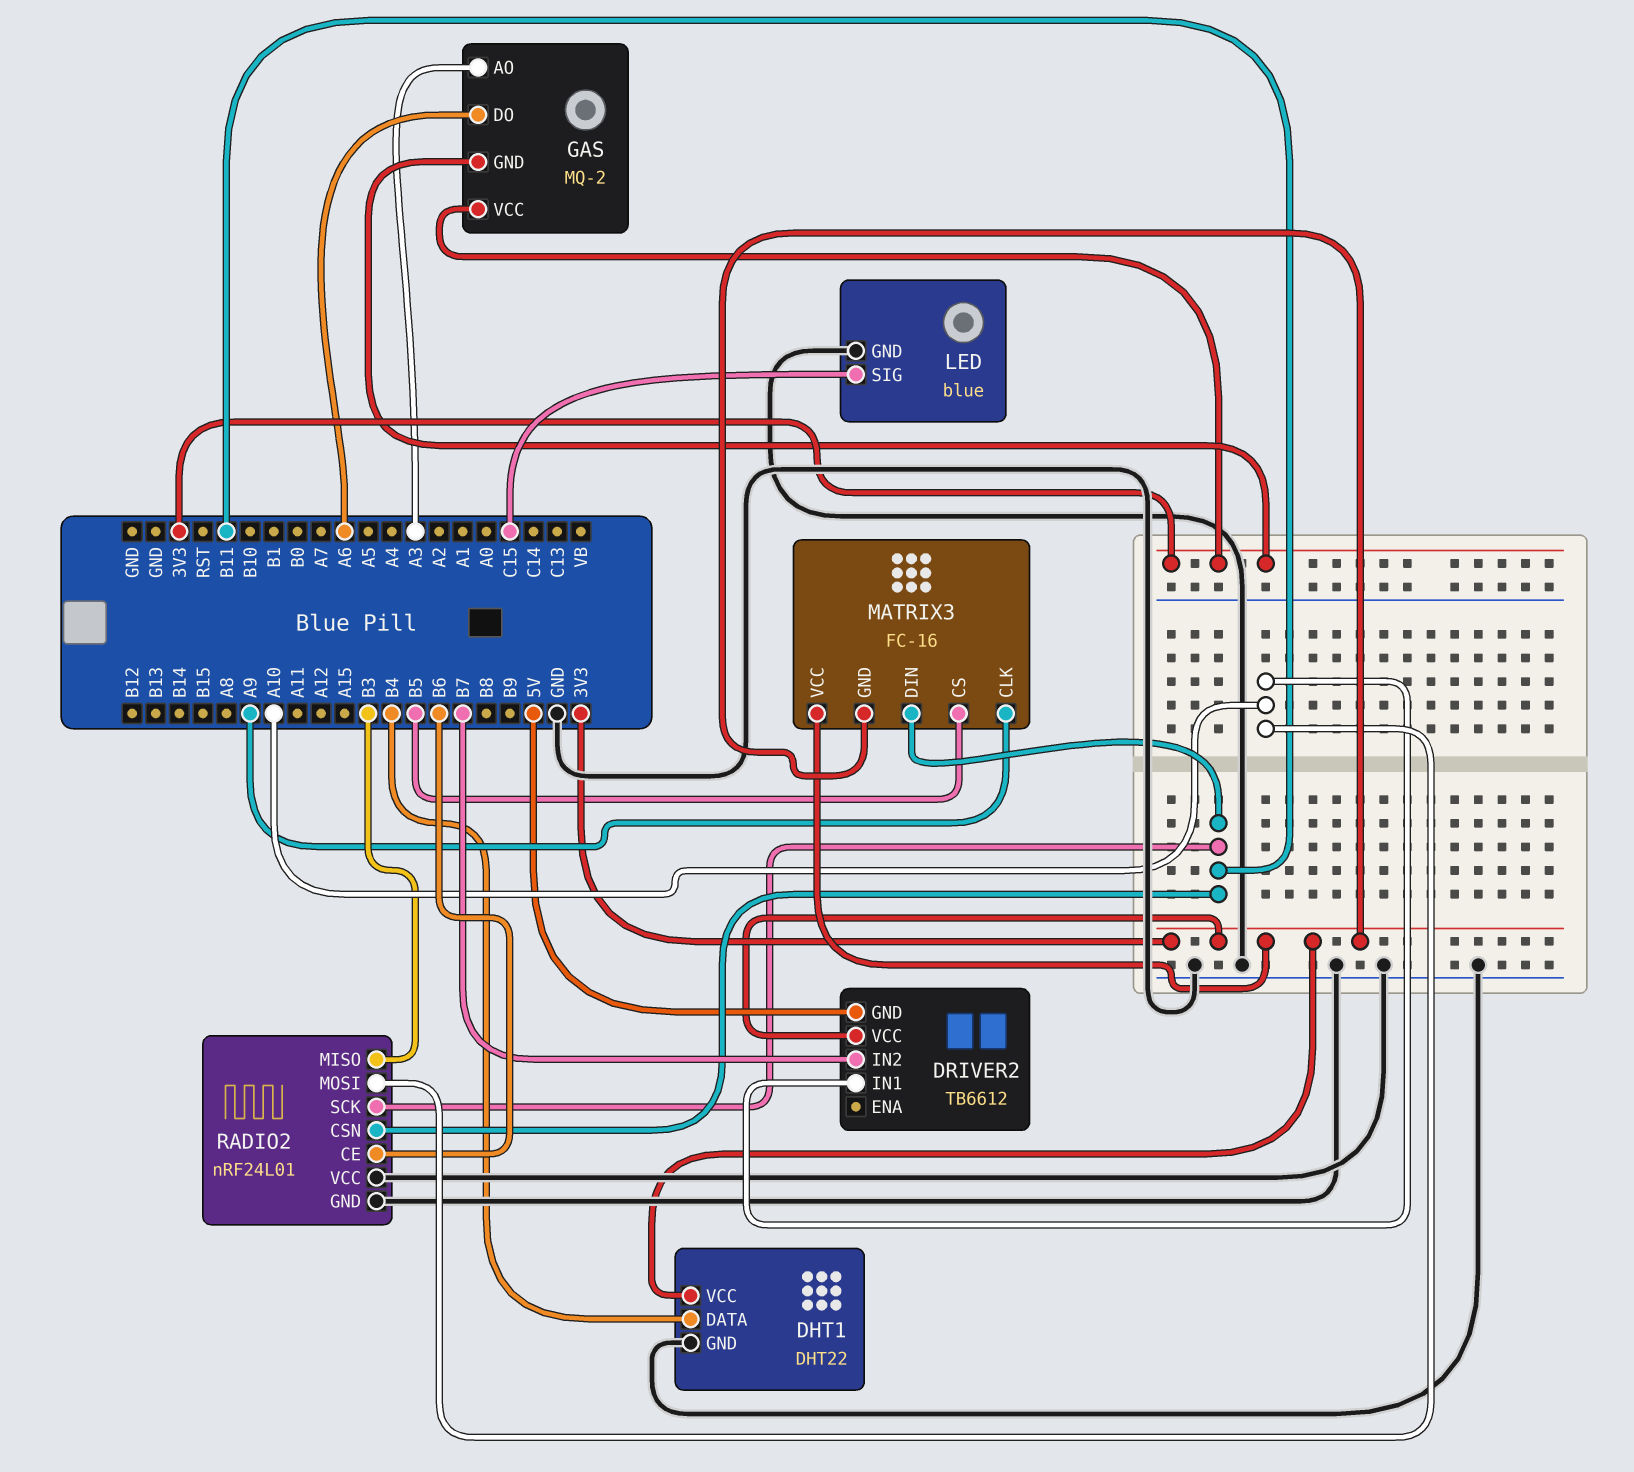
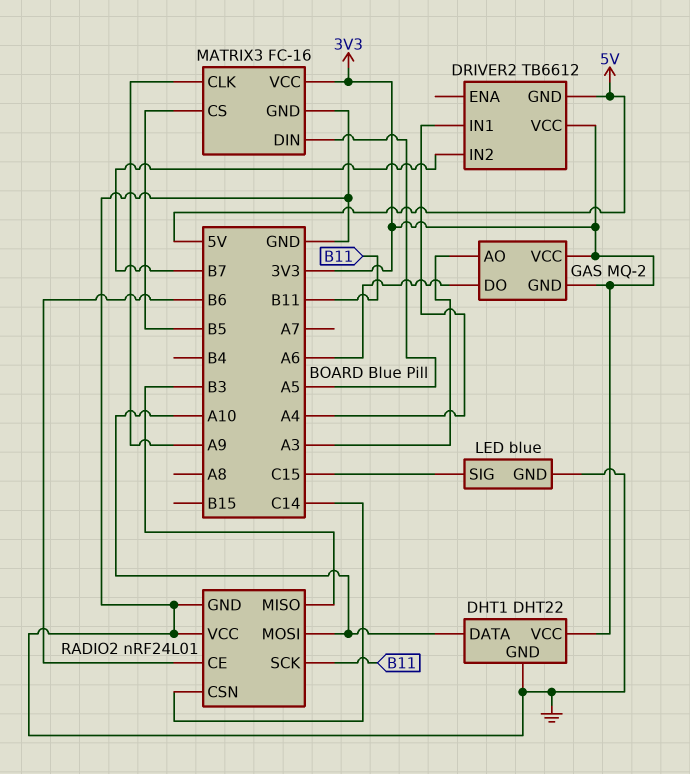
DHT1 pin DATA: B4 -> A10
DRIVER2 pin IN1: A10 -> A4
MATRIX3 pin DIN: B11 -> A5
MATRIX3 pin GND: 3V3 -> GND
RADIO2 pin CSN: B11 -> C14

